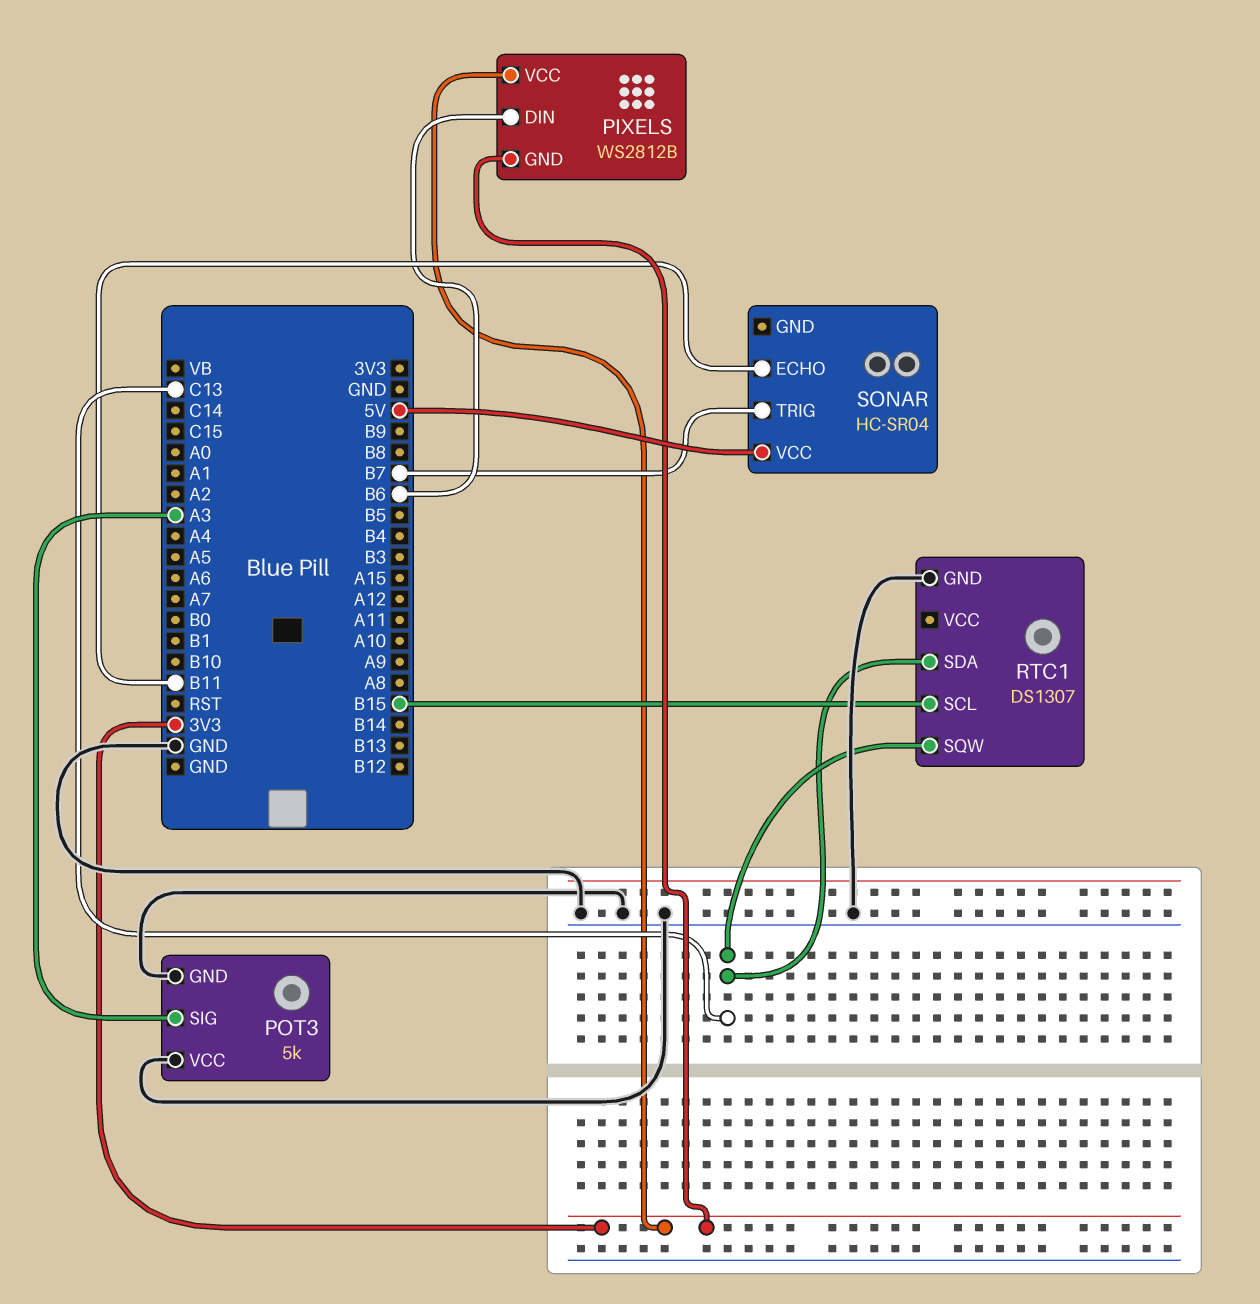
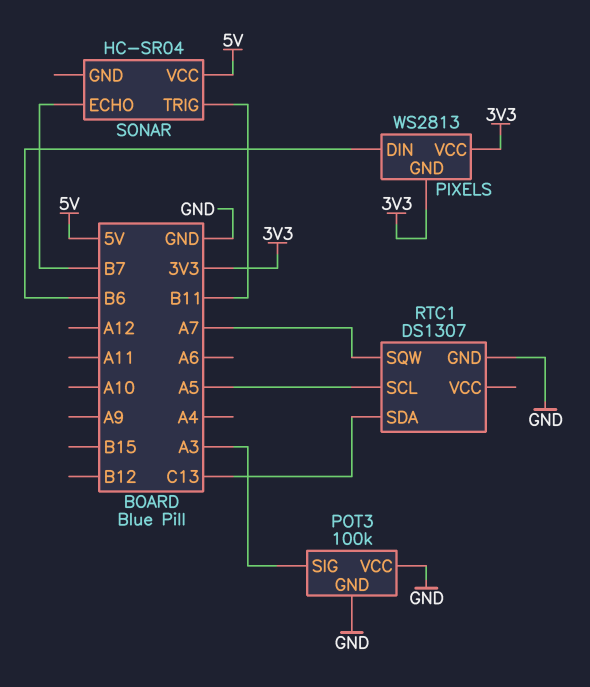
PIXELS: WS2812B -> WS2813
POT3: 5k -> 100k
RTC1 pin SCL: B15 -> A5
RTC1 pin SQW: C13 -> A7
SONAR pin ECHO: B11 -> B7
SONAR pin TRIG: B7 -> B11

